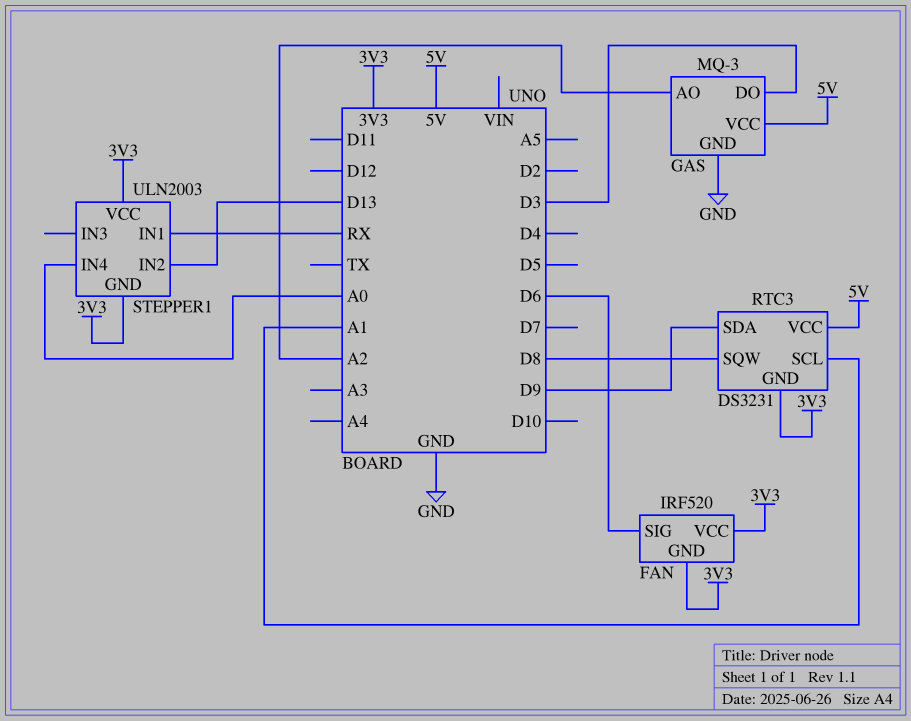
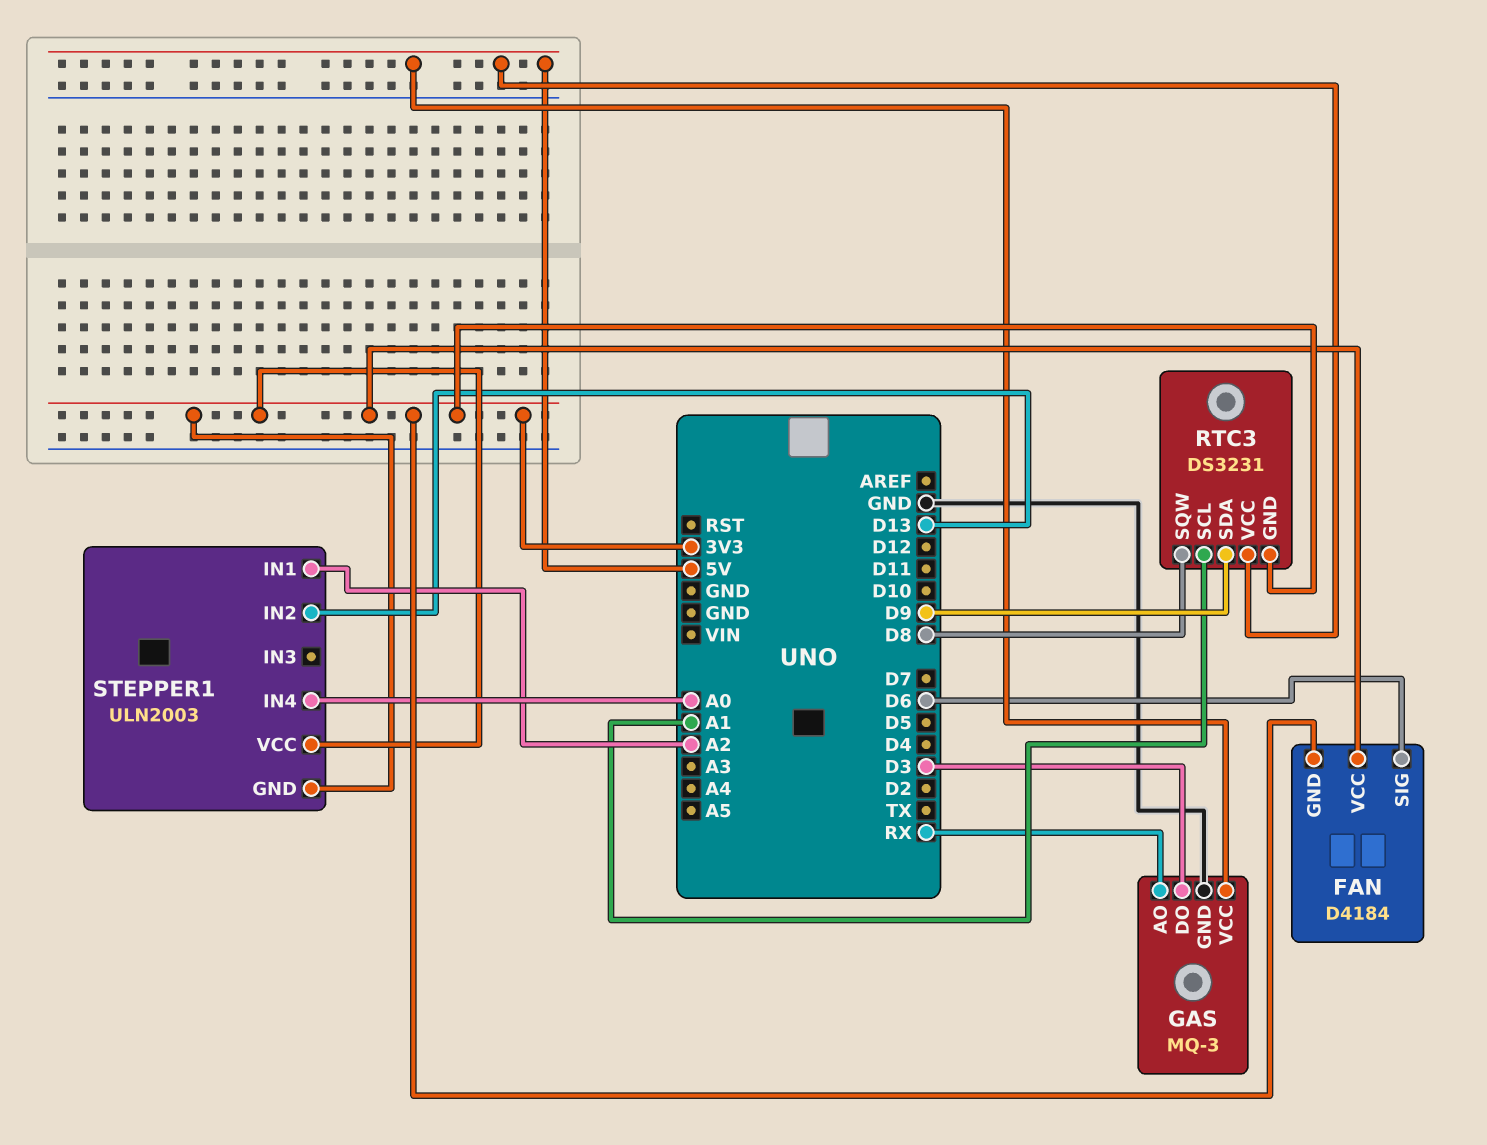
FAN: IRF520 -> D4184
GAS pin AO: A2 -> RX
STEPPER1 pin IN1: RX -> A2

